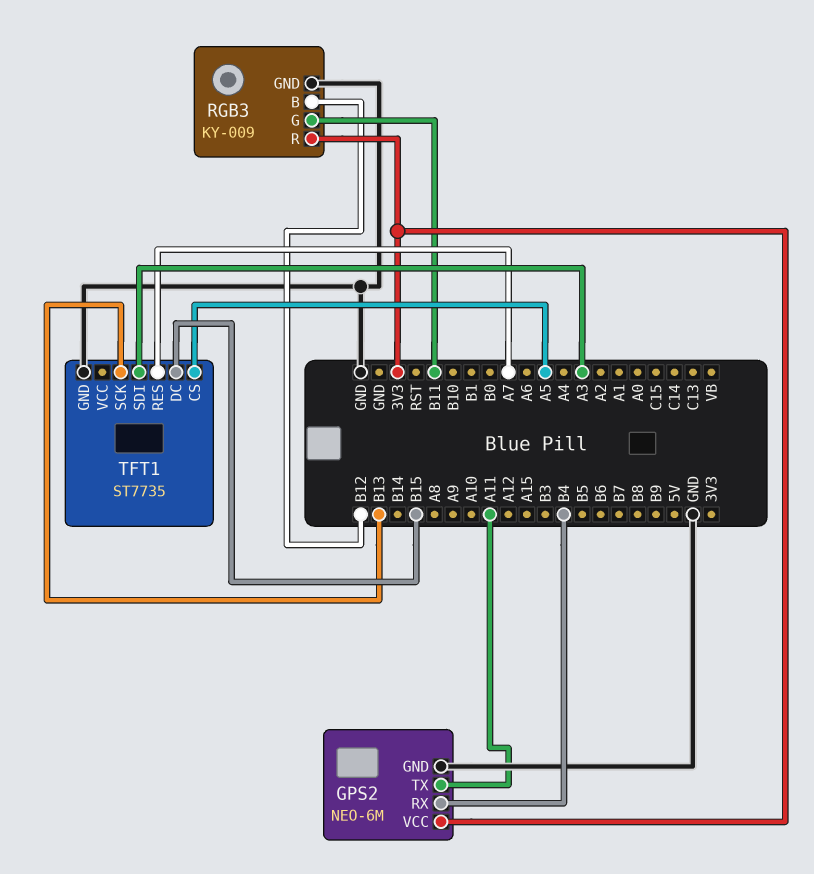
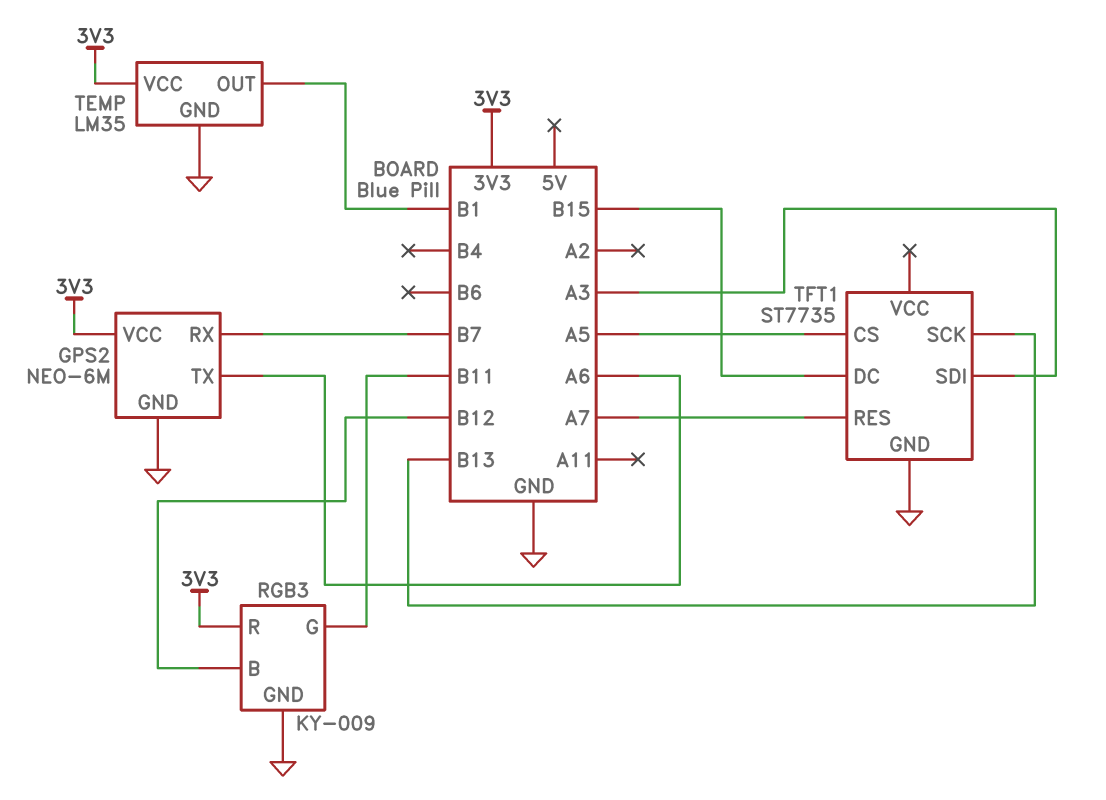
GPS2 pin RX: B4 -> B7
GPS2 pin TX: A11 -> A6
TEMP: none -> LM35
TEMP pin GND: none -> GND
TEMP pin OUT: none -> B1
TEMP pin VCC: none -> 3V3

